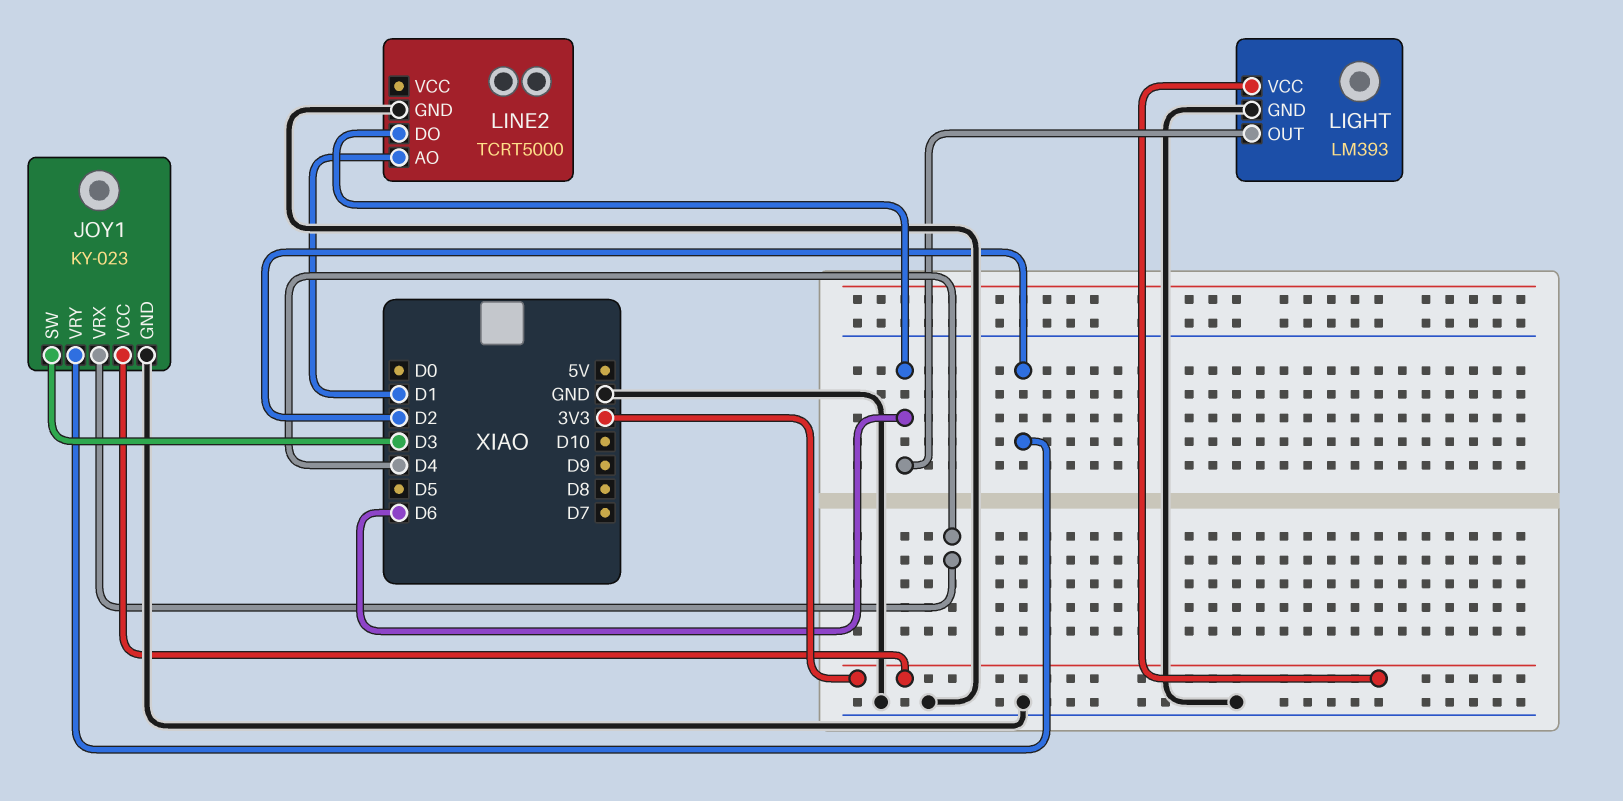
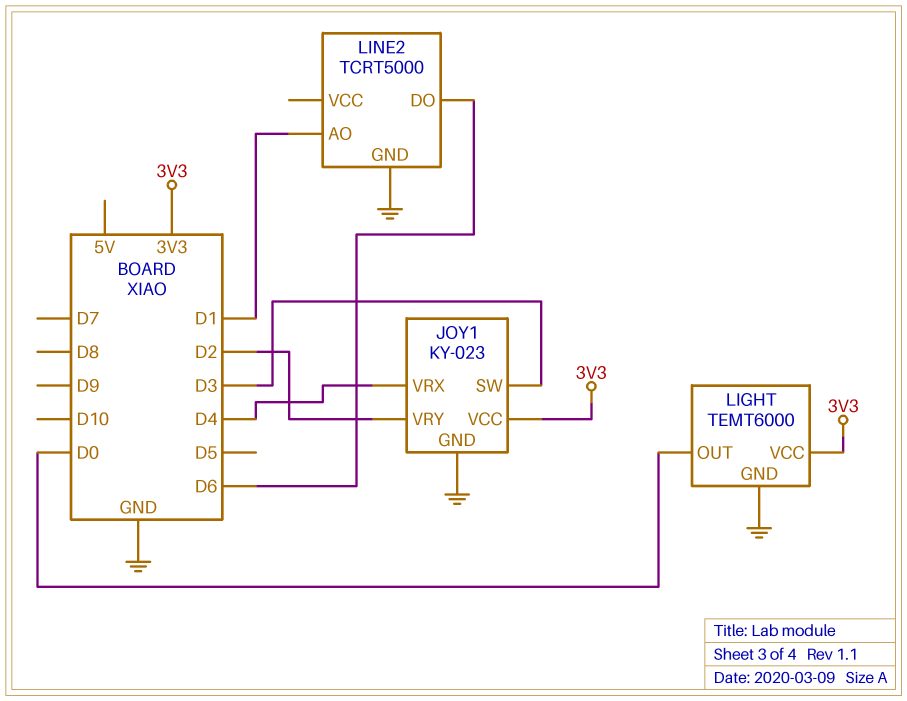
LIGHT: LM393 -> TEMT6000
LIGHT pin OUT: D6 -> D0

